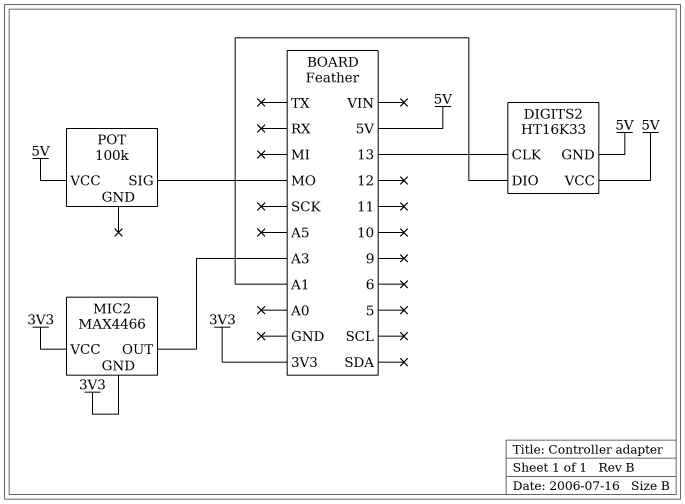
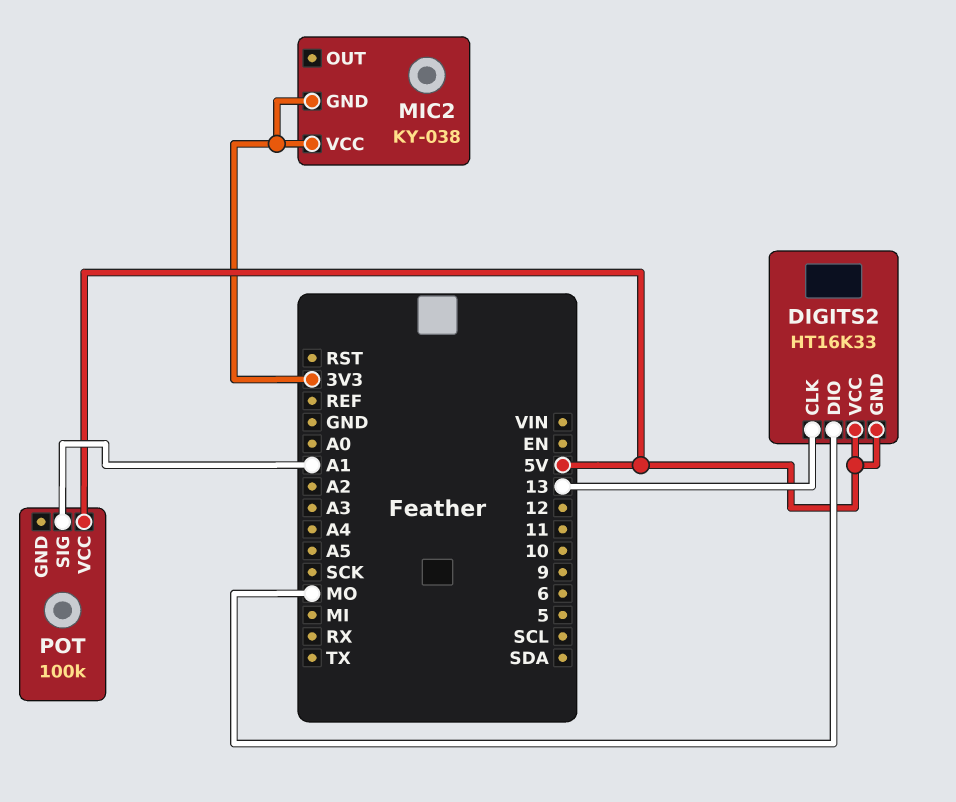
DIGITS2 pin DIO: A1 -> MO
MIC2: MAX4466 -> KY-038
MIC2 pin OUT: A3 -> none
POT pin SIG: MO -> A1

